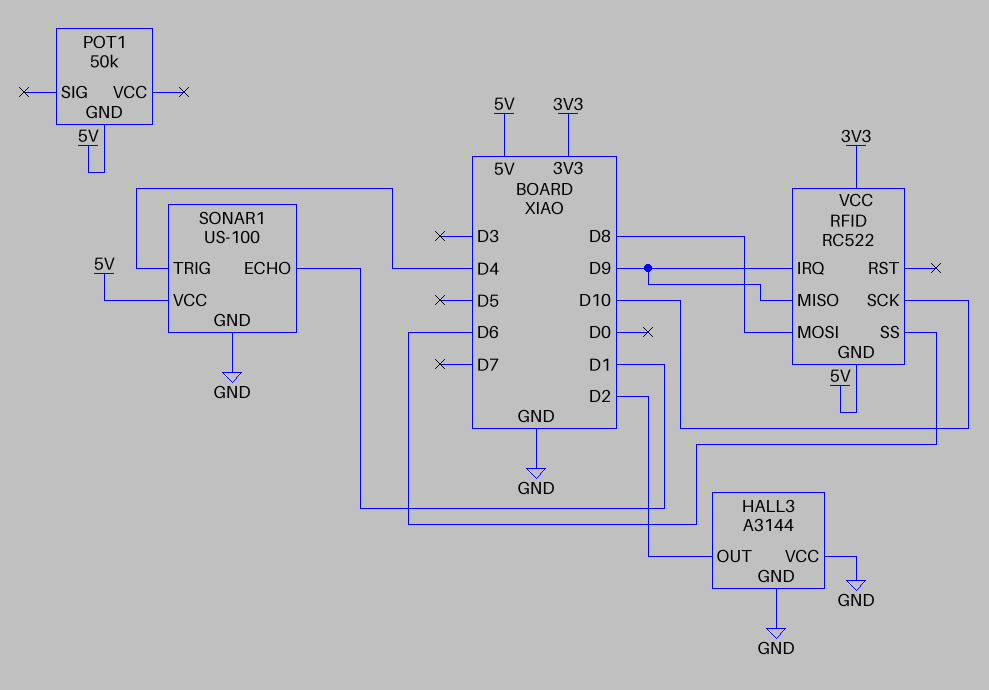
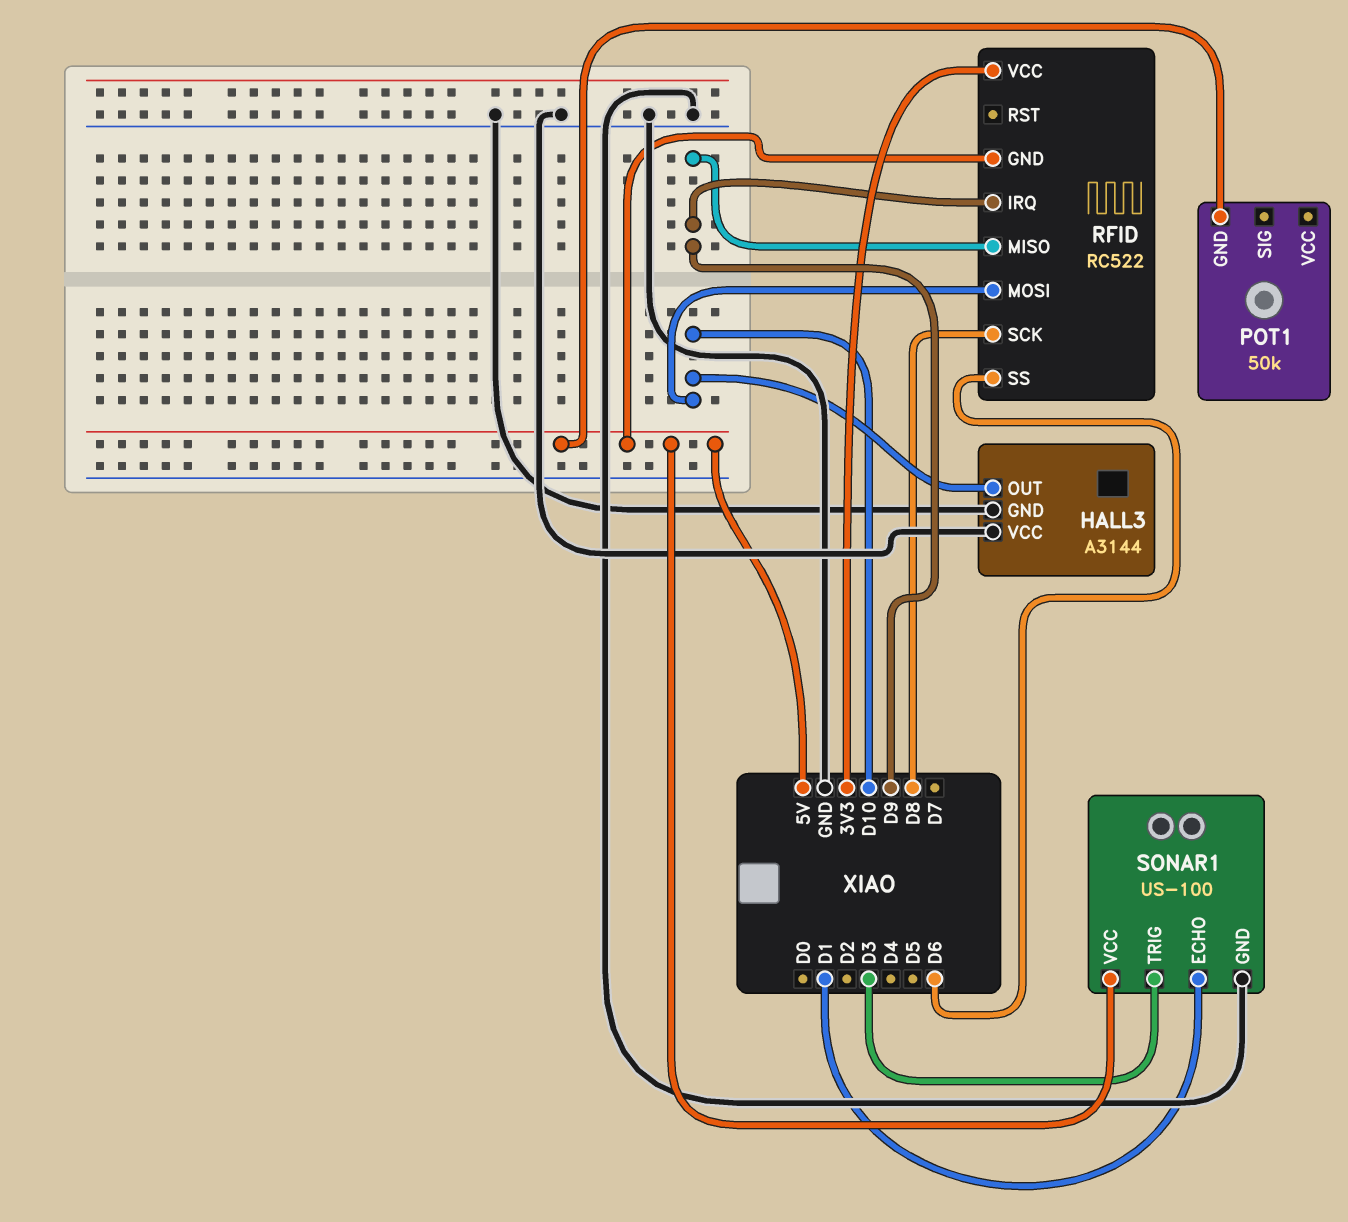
HALL3 pin OUT: D2 -> D10
RFID pin MOSI: D8 -> D10
RFID pin SCK: D10 -> D8
SONAR1 pin TRIG: D4 -> D3

